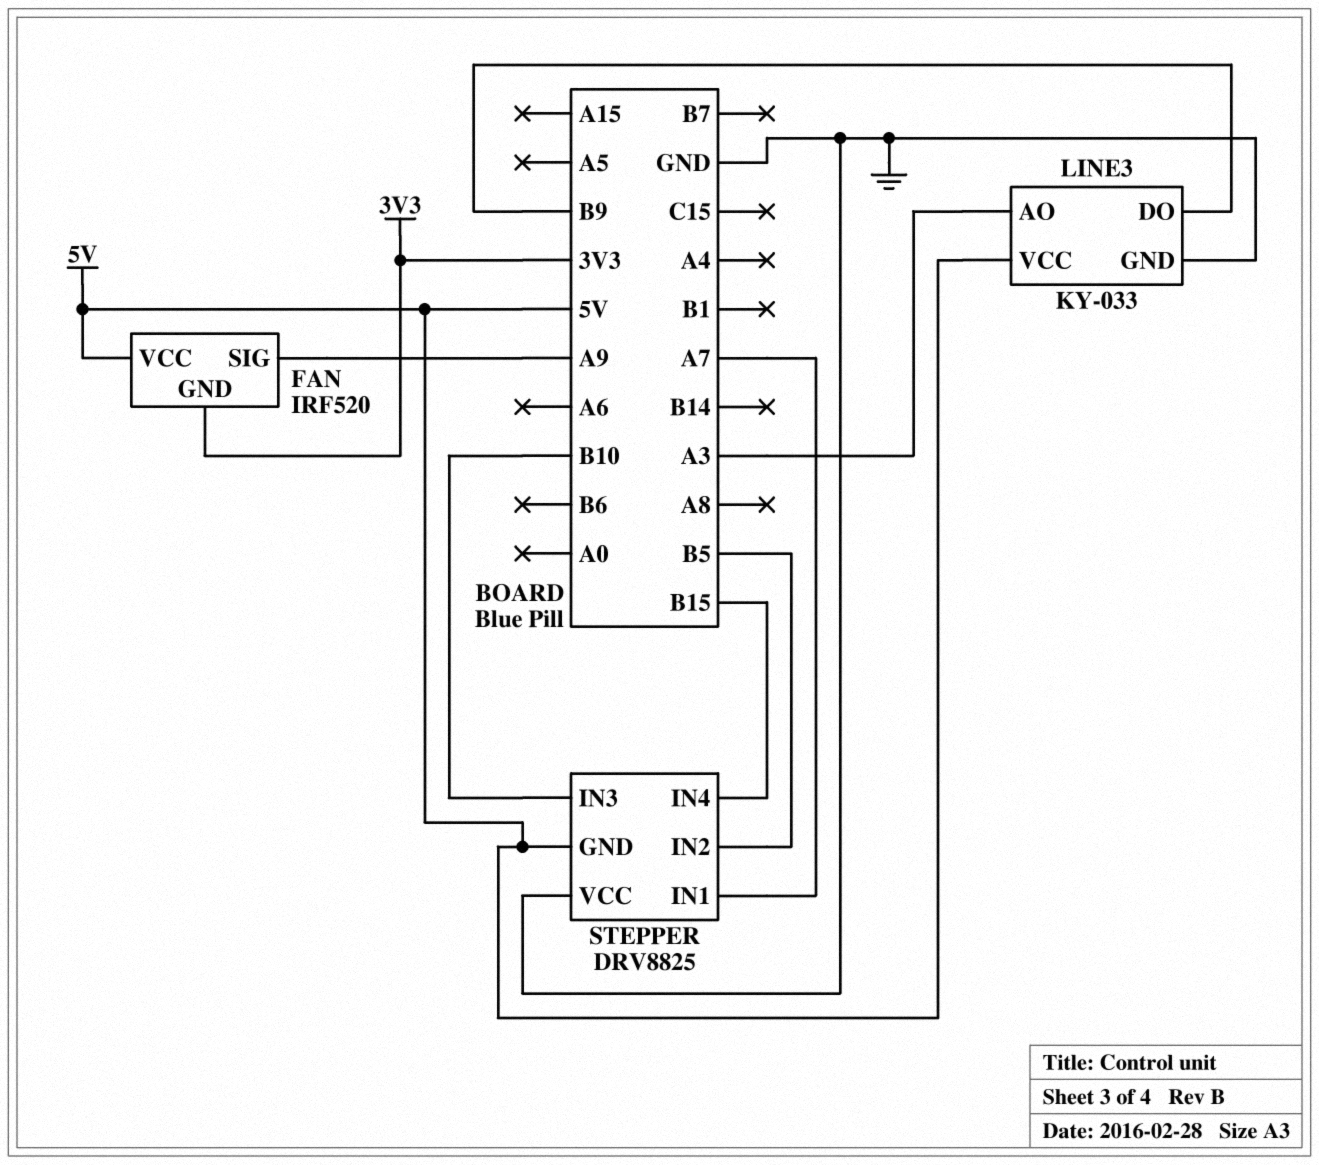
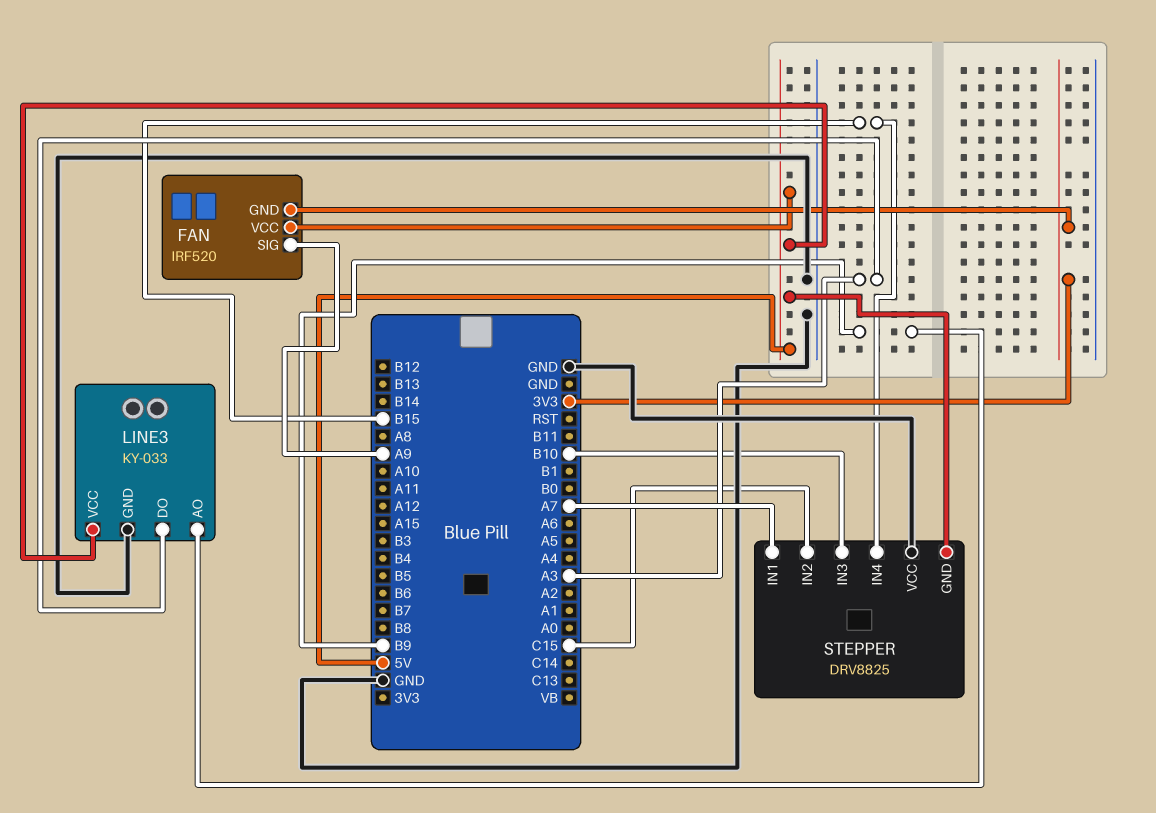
LINE3 pin AO: A3 -> B9
LINE3 pin DO: B9 -> A3
STEPPER pin IN2: B5 -> C15

